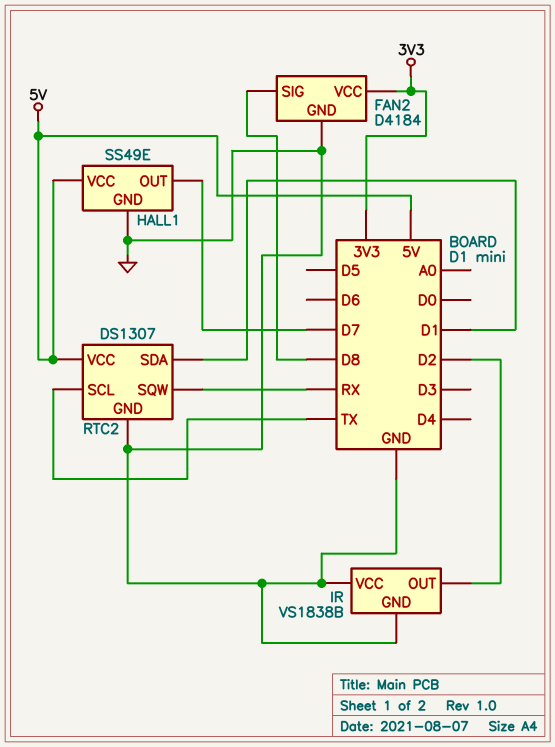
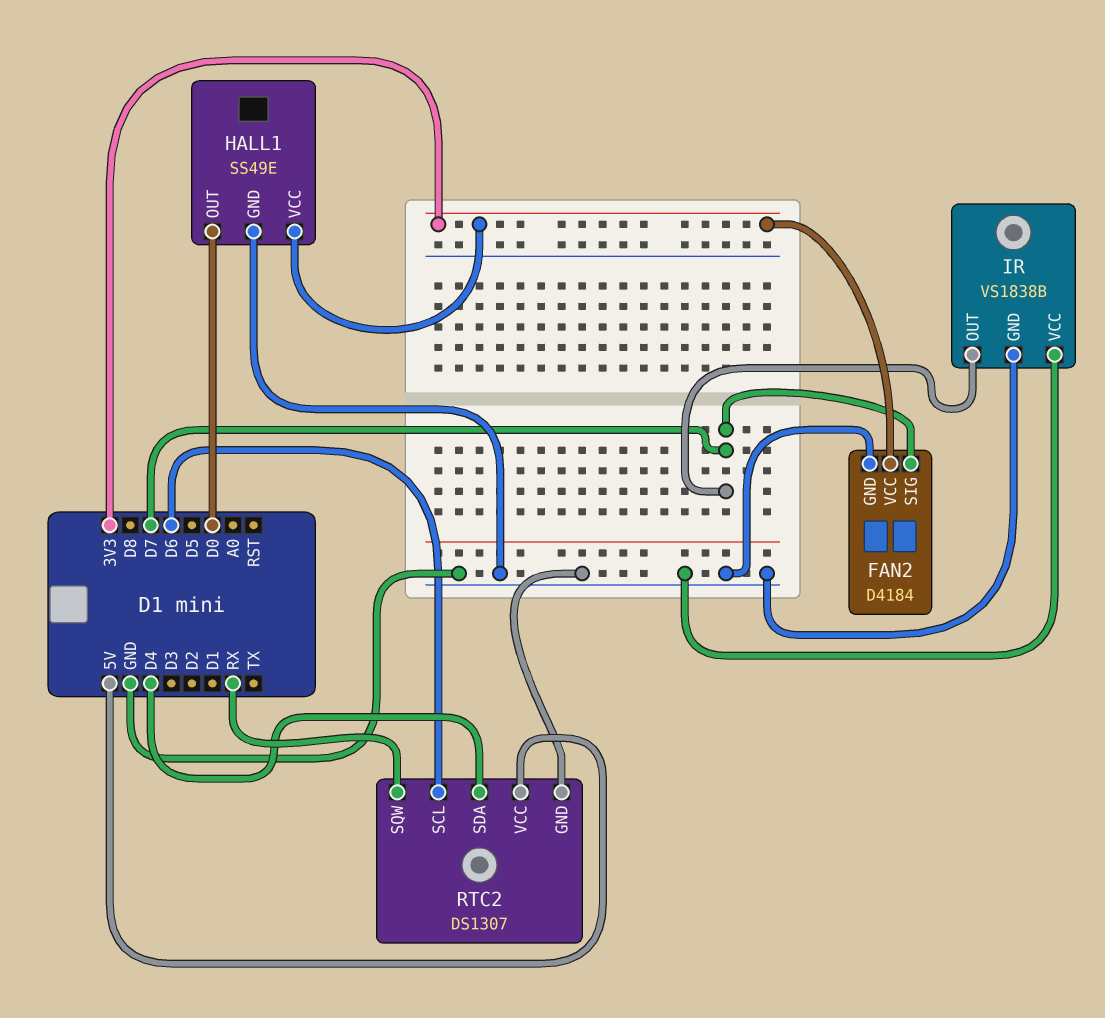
FAN2 pin SIG: D8 -> D7
HALL1 pin OUT: D7 -> D0
HALL1 pin VCC: 5V -> 3V3
IR pin OUT: D2 -> D7
RTC2 pin SCL: TX -> D6
RTC2 pin SDA: D1 -> D4

